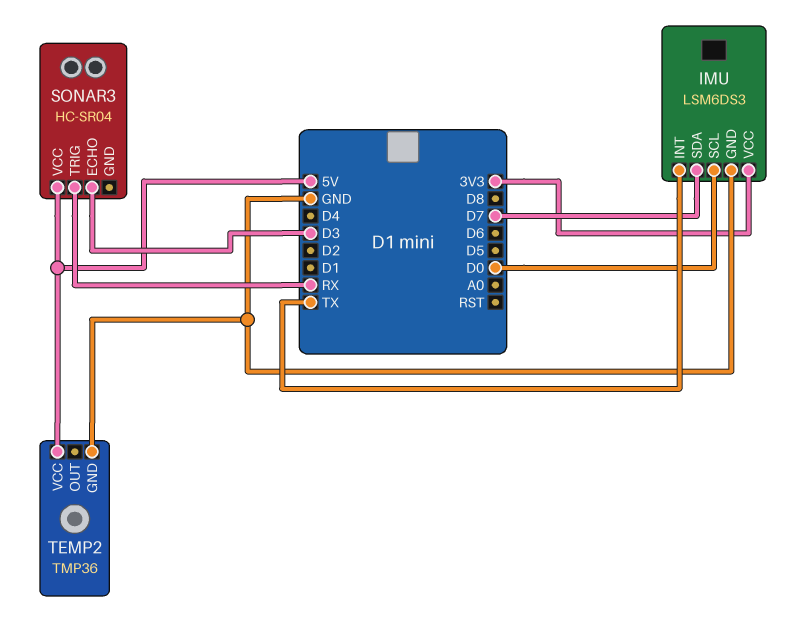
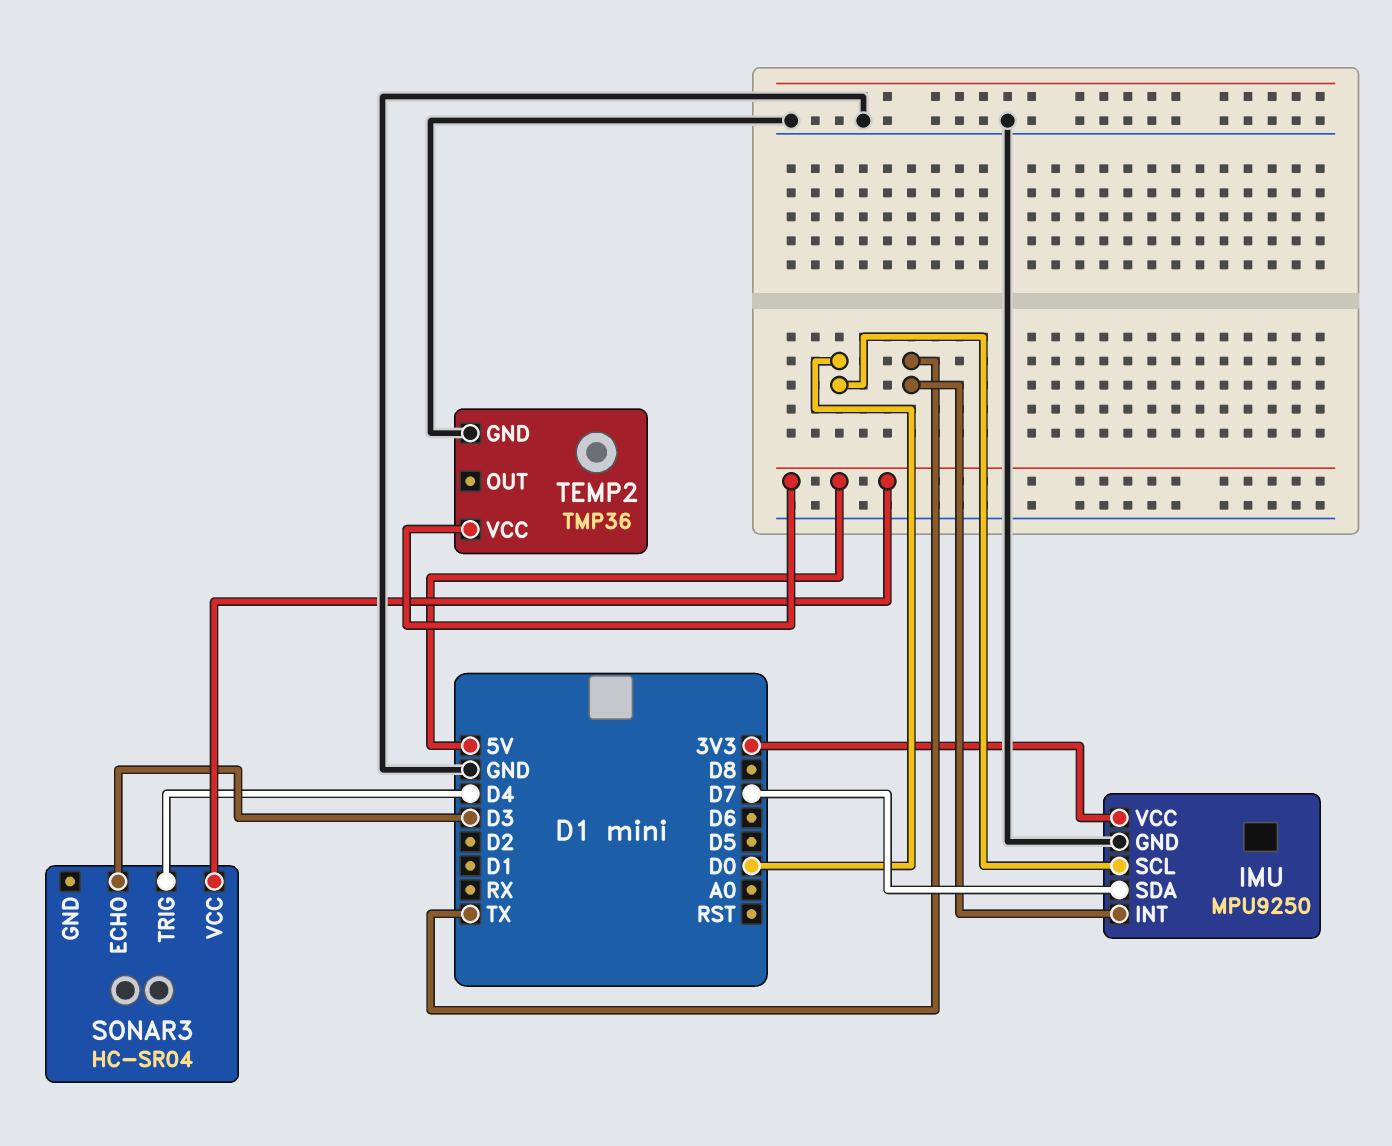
IMU: LSM6DS3 -> MPU9250
SONAR3 pin TRIG: RX -> D4

